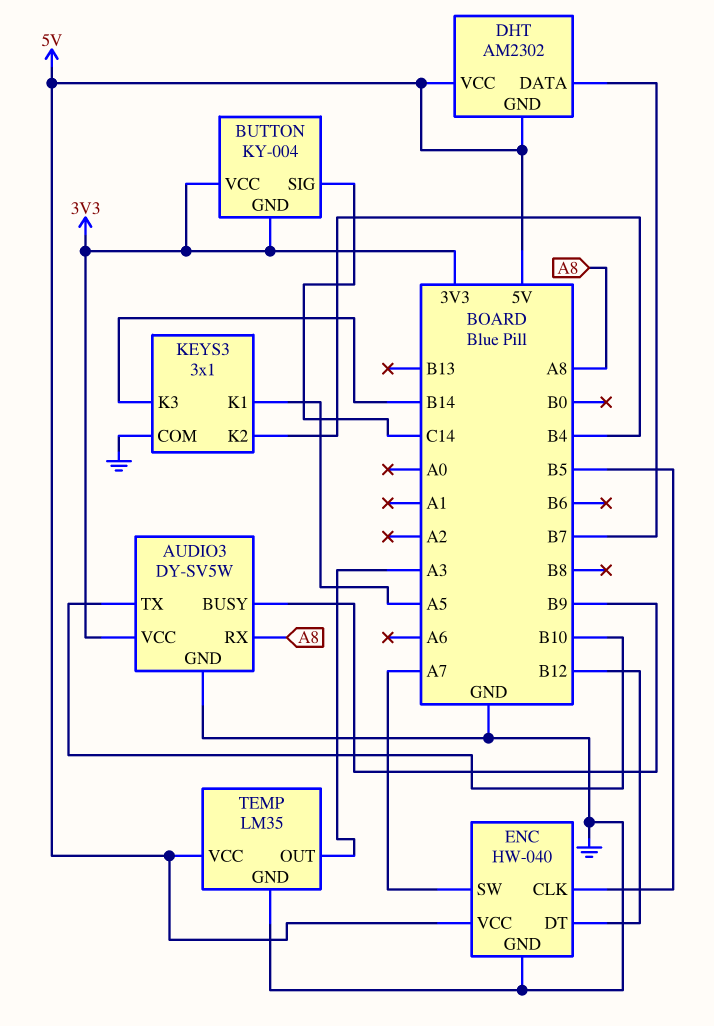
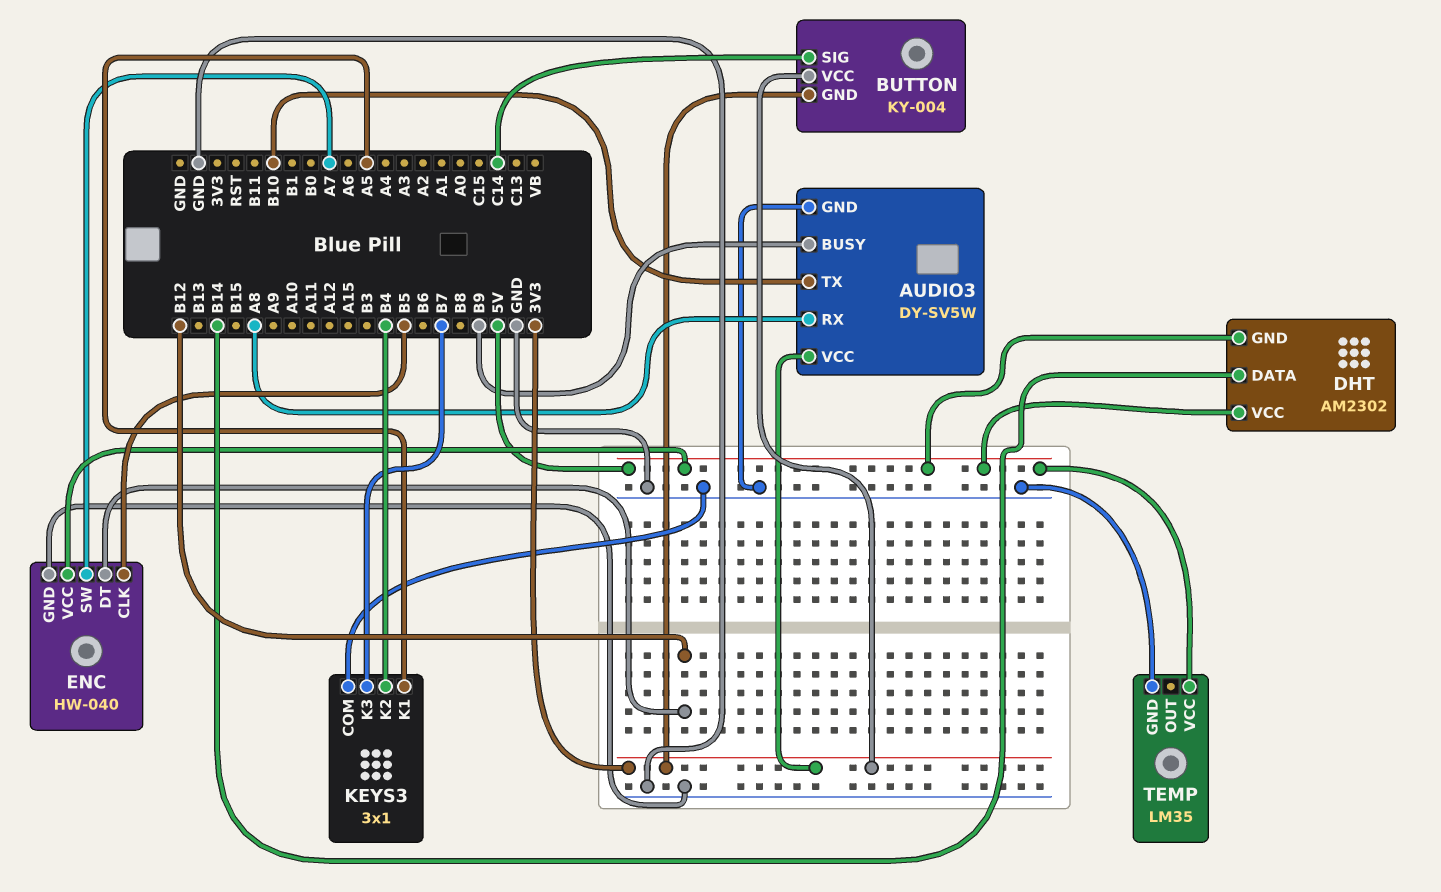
DHT pin DATA: B7 -> B14
KEYS3 pin K3: B14 -> B7
TEMP pin OUT: A3 -> none

